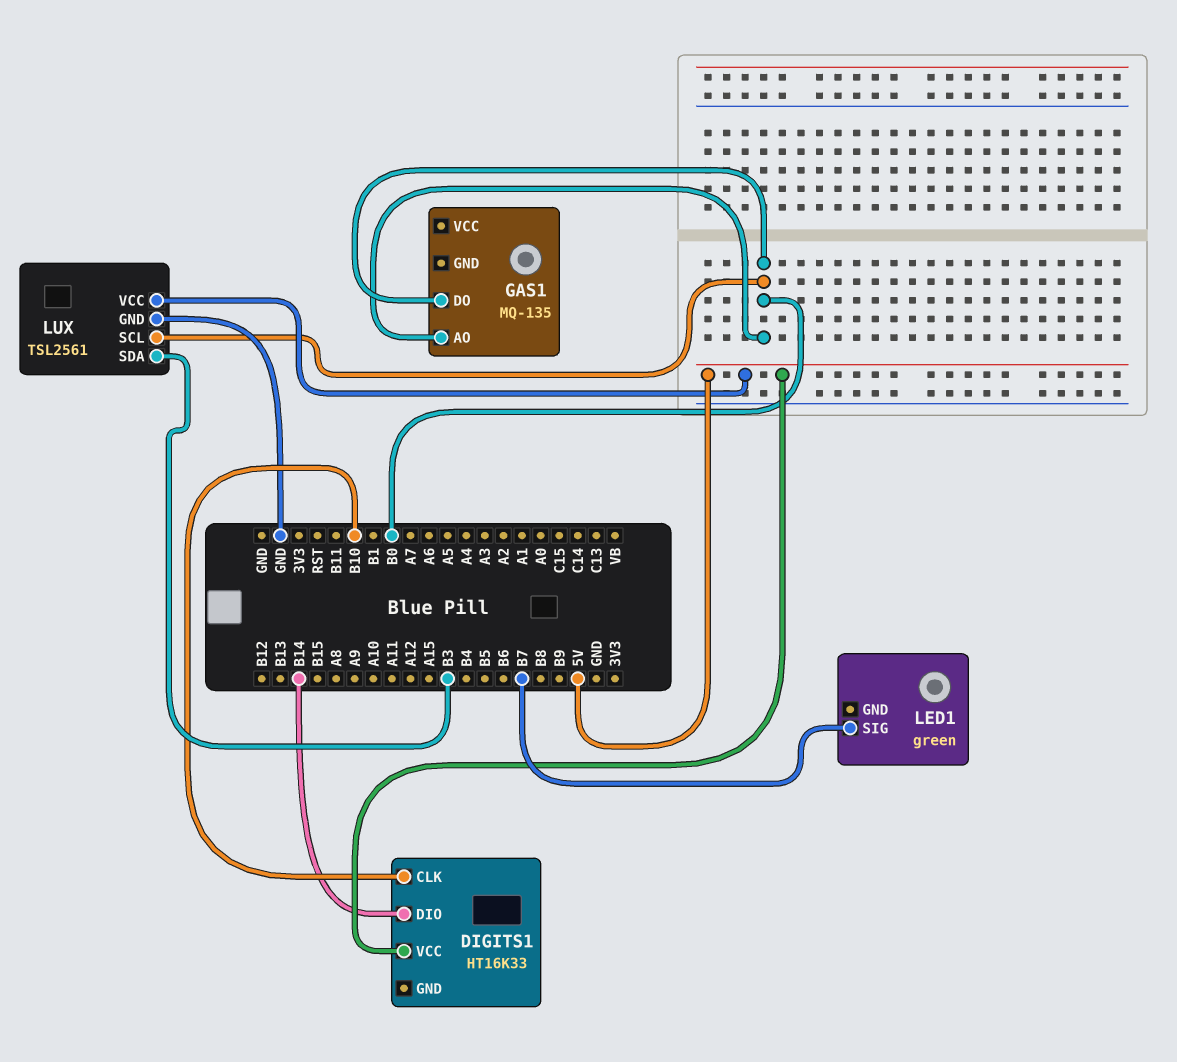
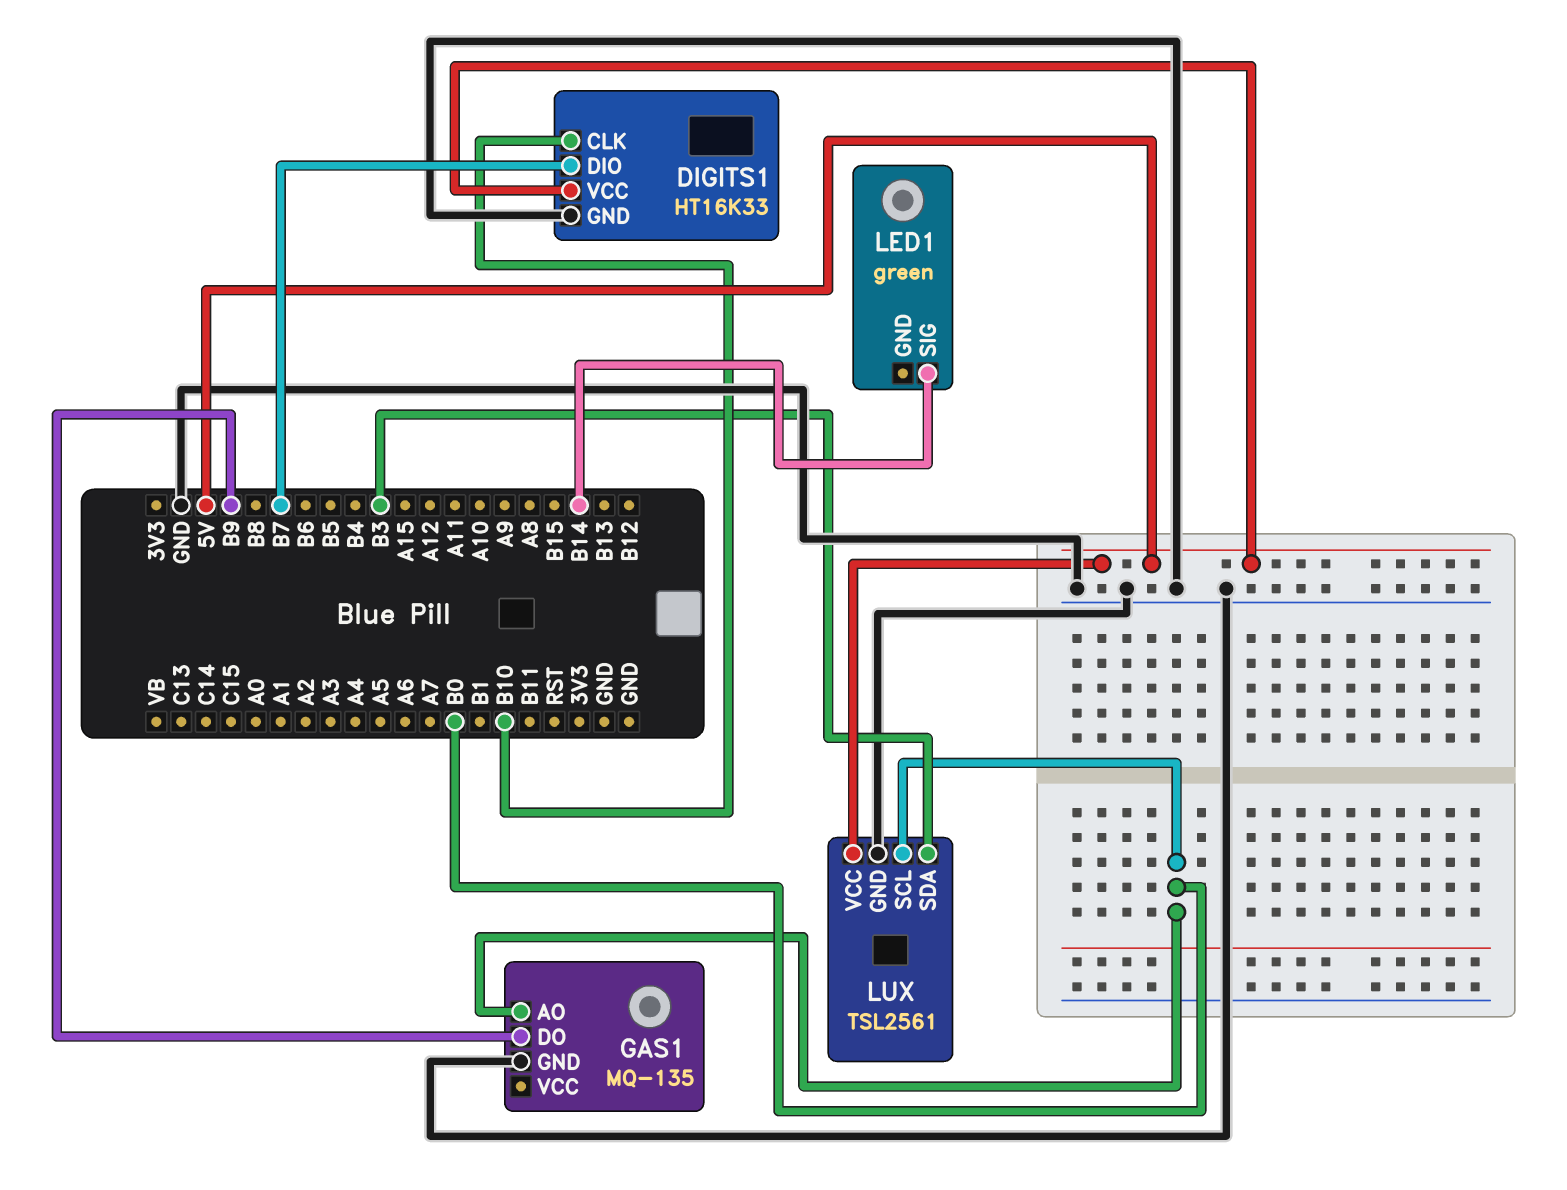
DIGITS1 pin DIO: B14 -> B7
DIGITS1 pin GND: none -> GND
GAS1 pin DO: B0 -> B9
GAS1 pin GND: none -> GND
LED1 pin SIG: B7 -> B14

